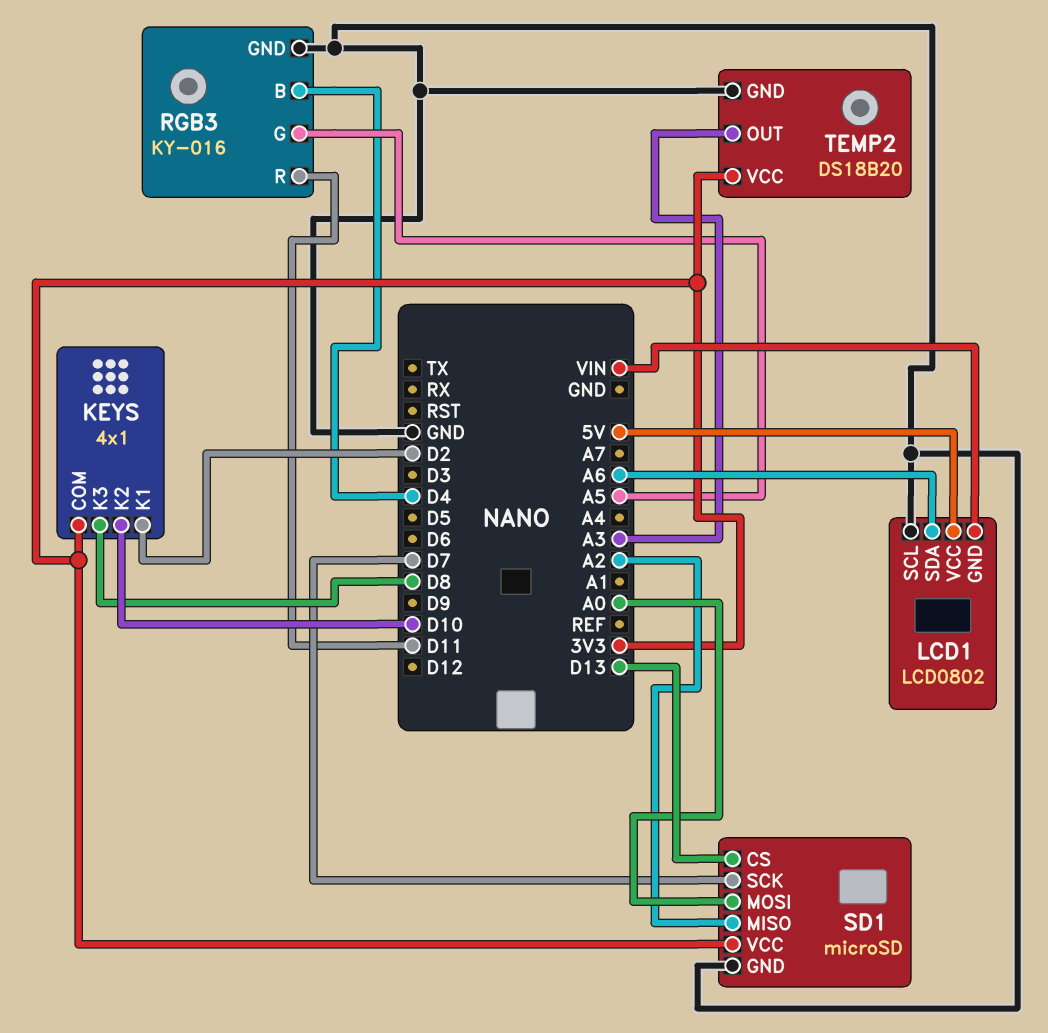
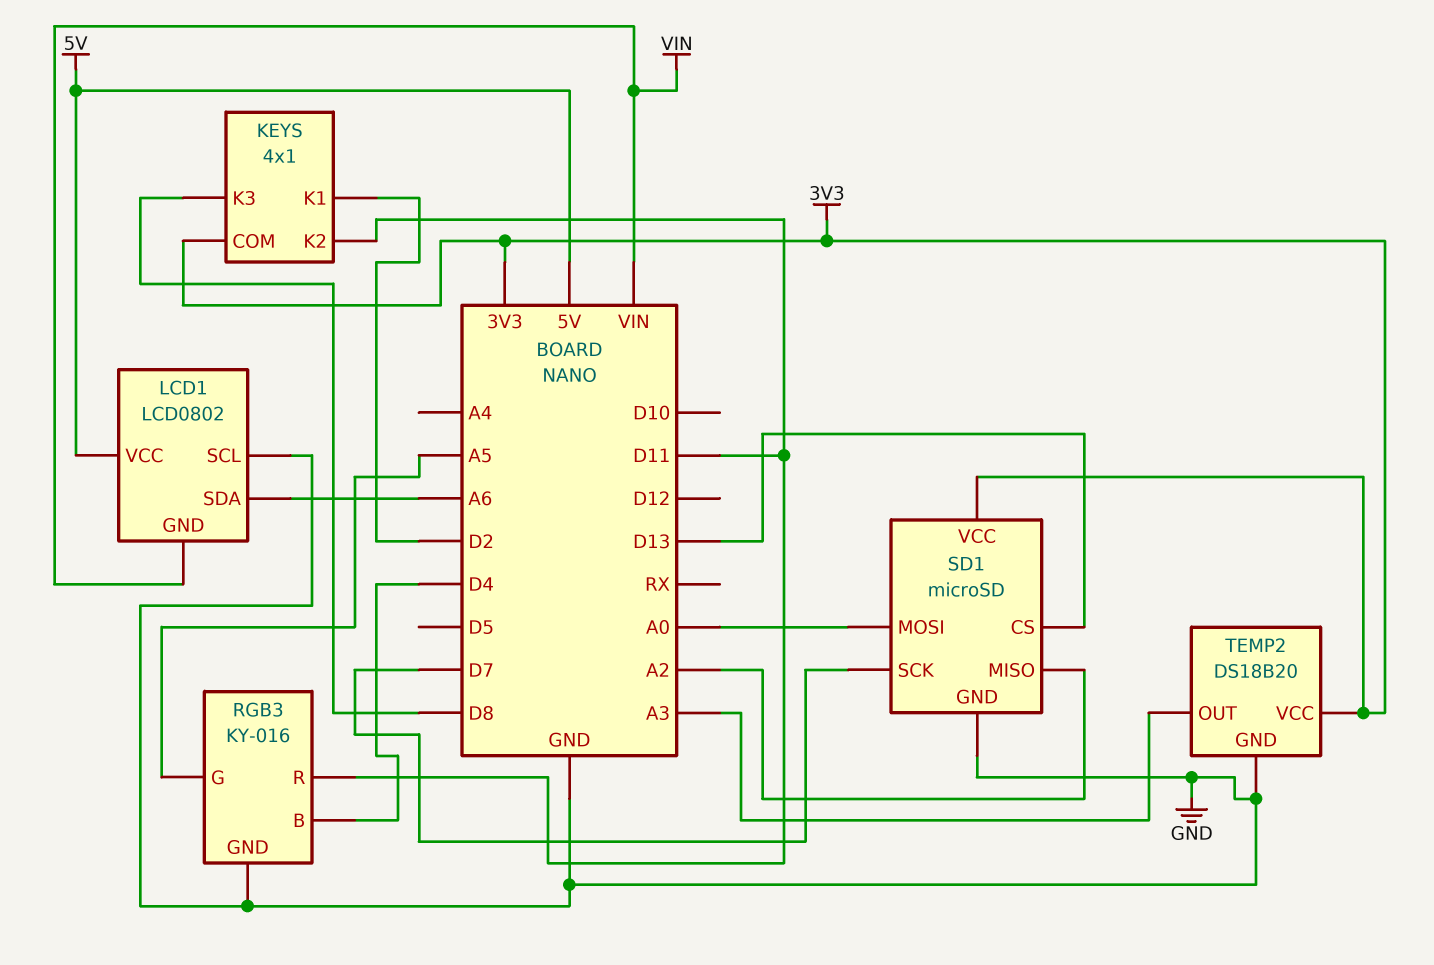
KEYS pin K2: D10 -> D11

